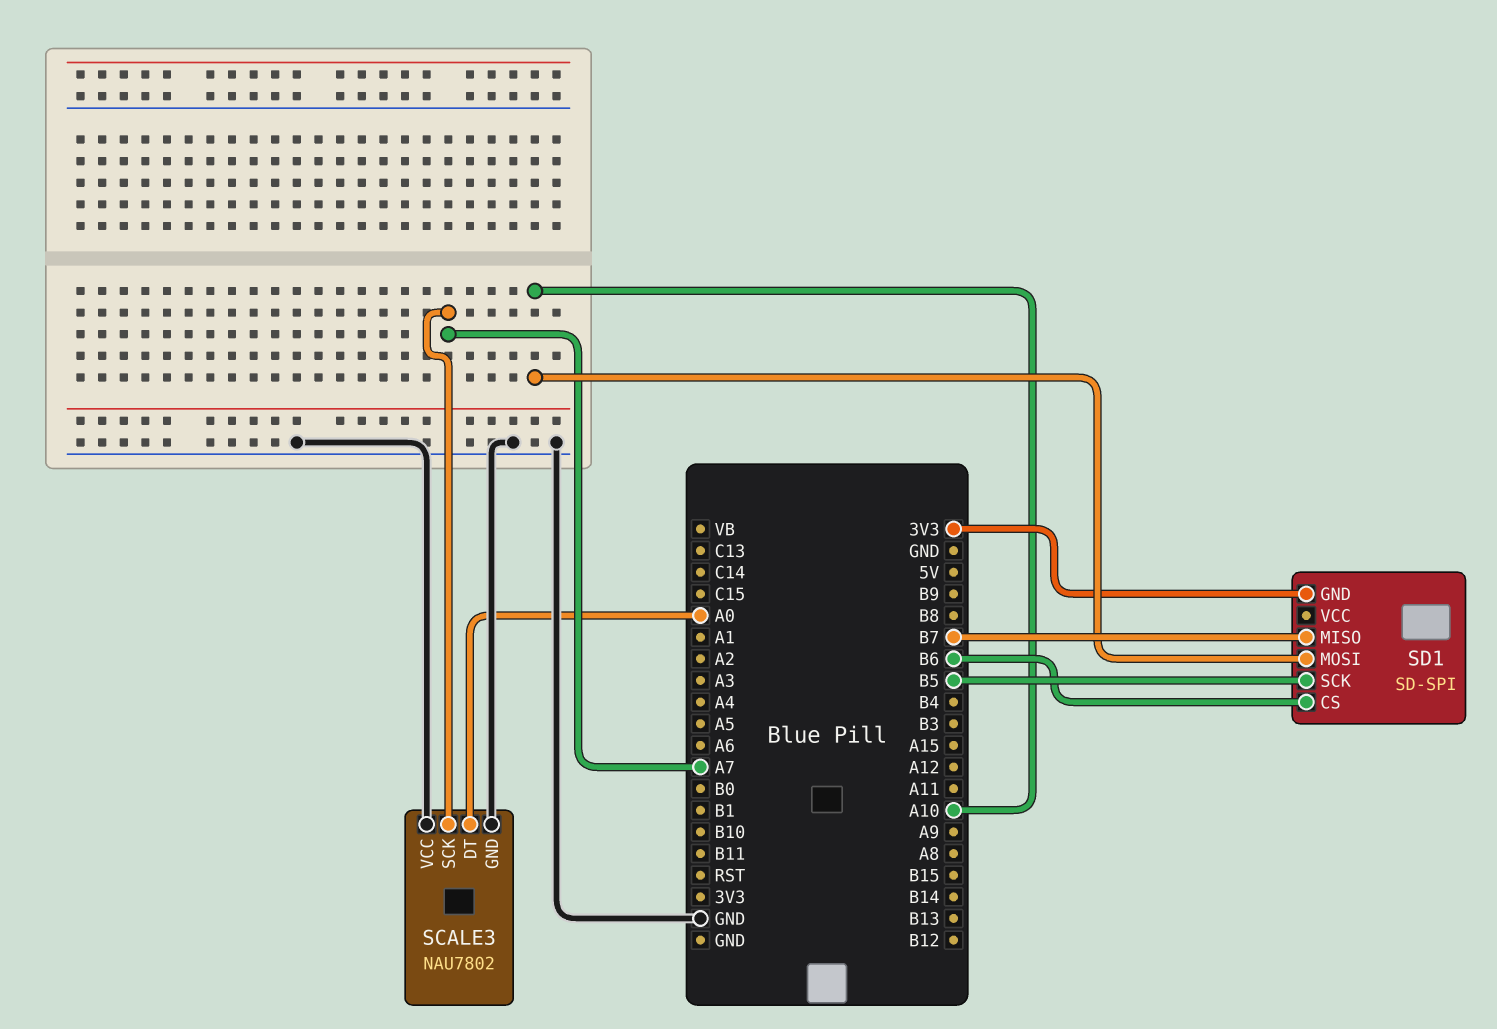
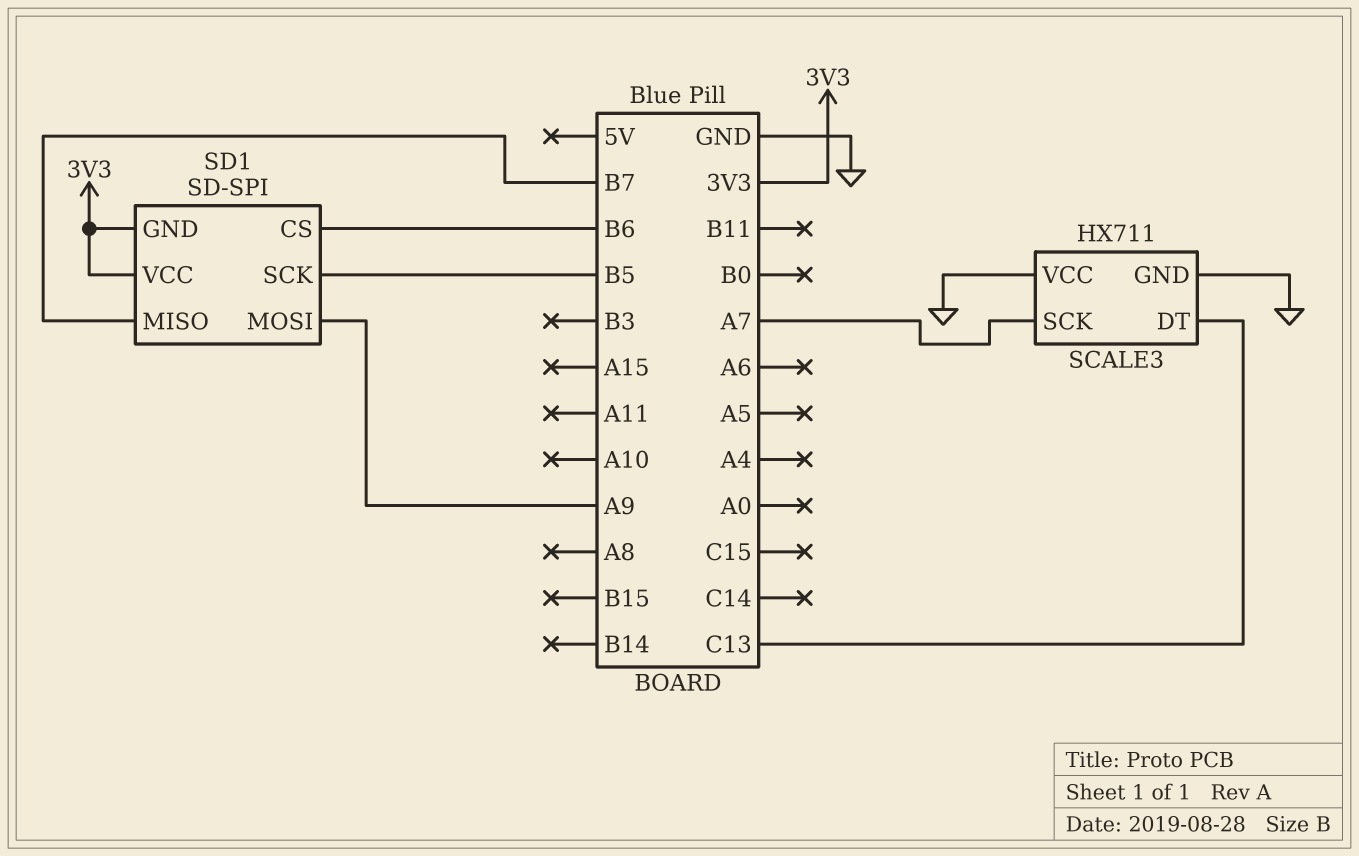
SCALE3: NAU7802 -> HX711
SCALE3 pin DT: A0 -> C13
SD1 pin MOSI: A10 -> A9
SD1 pin VCC: none -> 3V3

